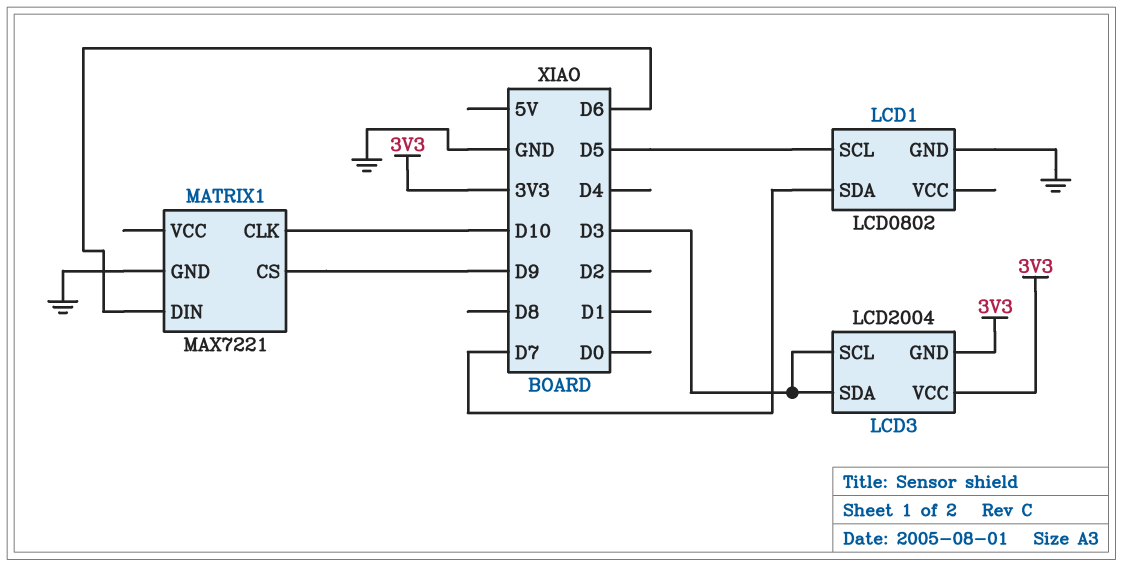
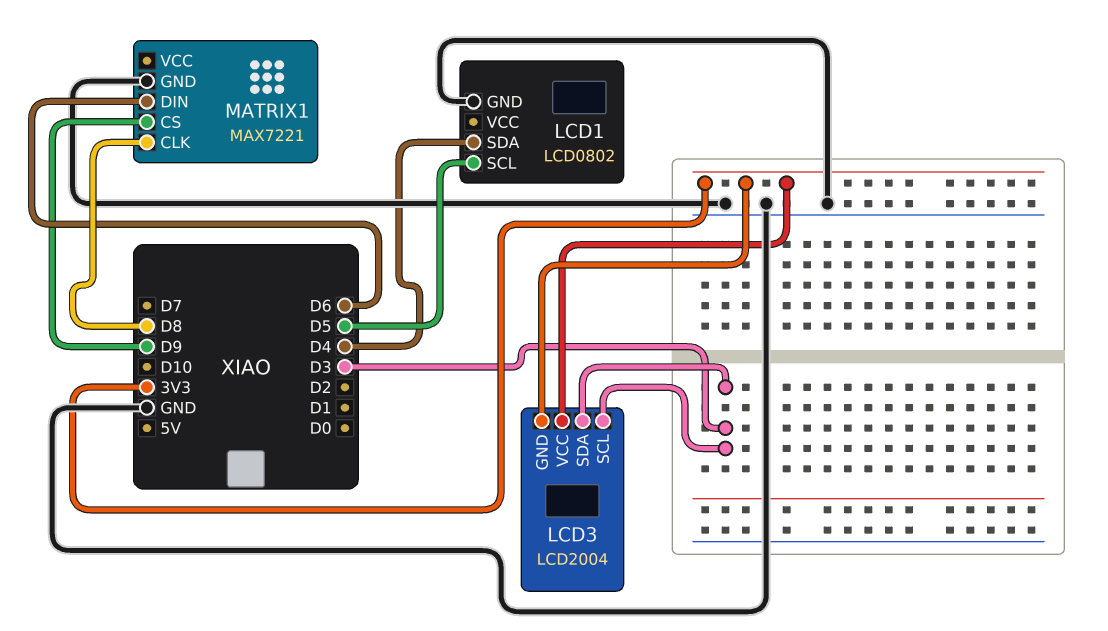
LCD1 pin SDA: D7 -> D4
MATRIX1 pin CLK: D10 -> D8

